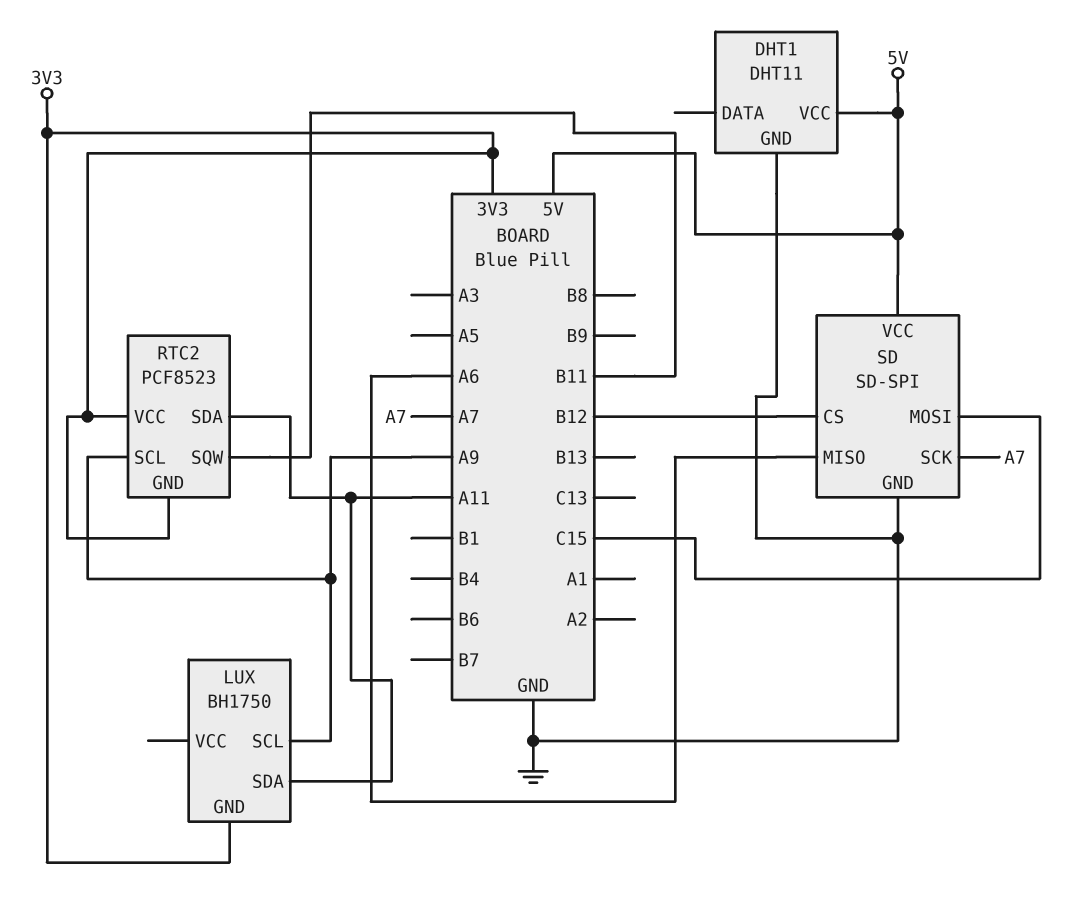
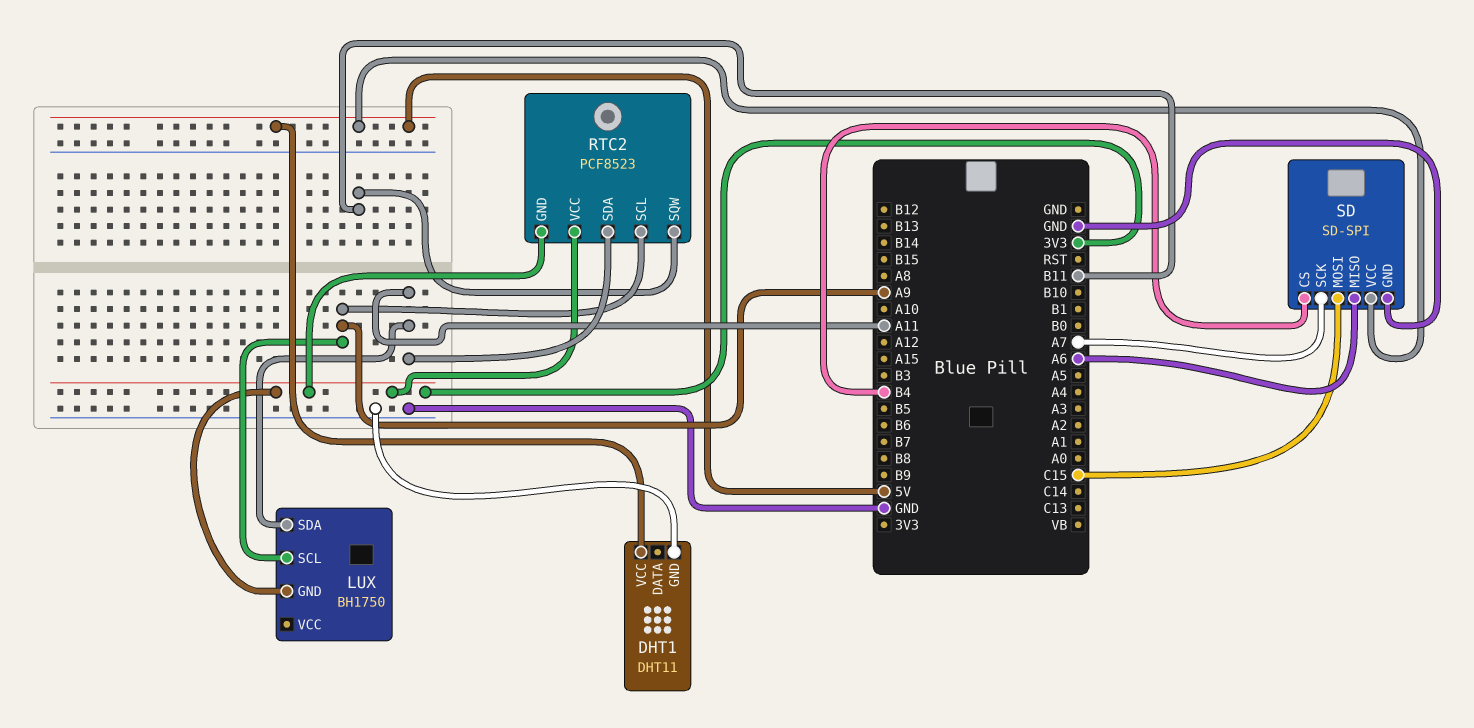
SD pin CS: B12 -> B4

